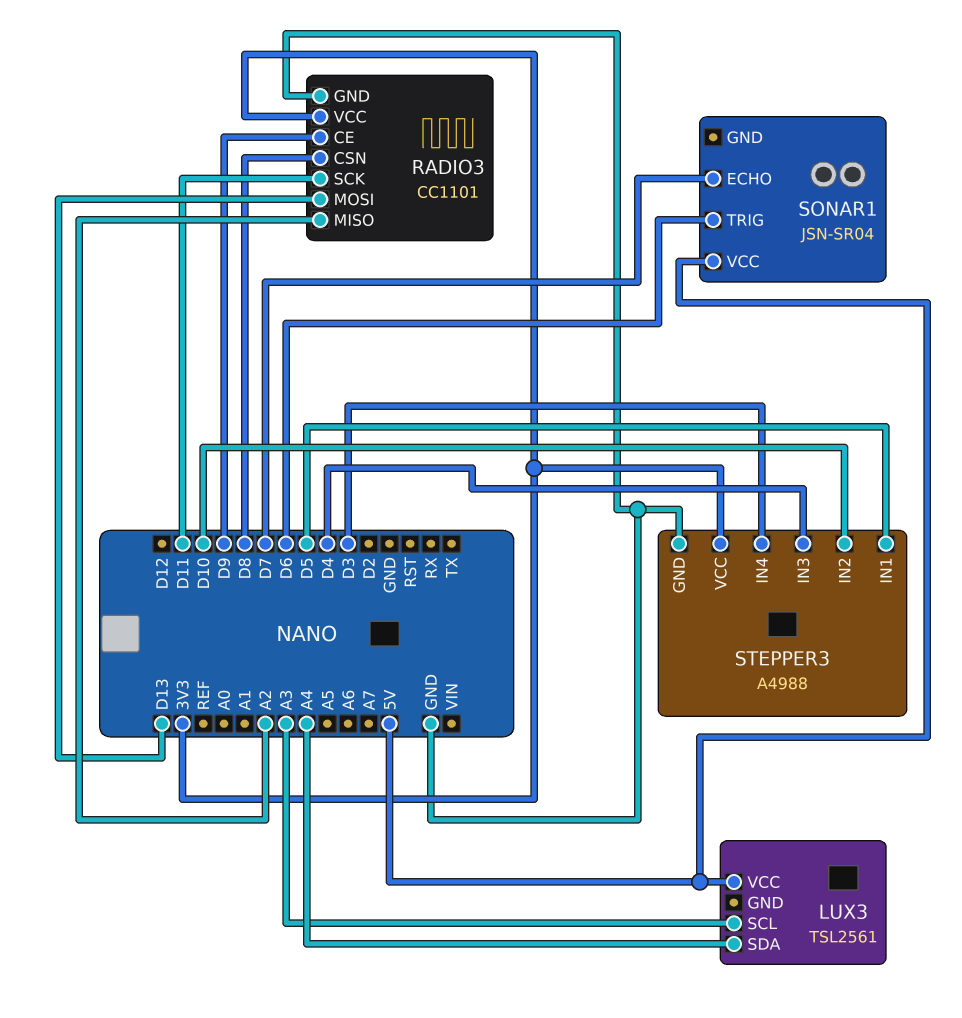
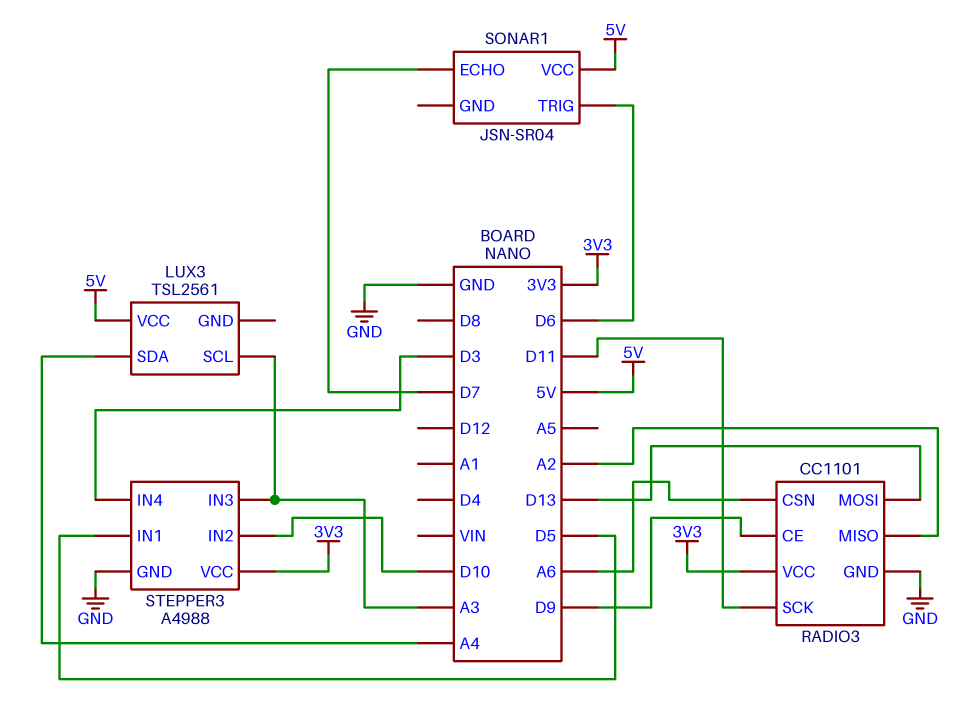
RADIO3 pin CSN: D8 -> A6
STEPPER3 pin IN3: D4 -> A3

